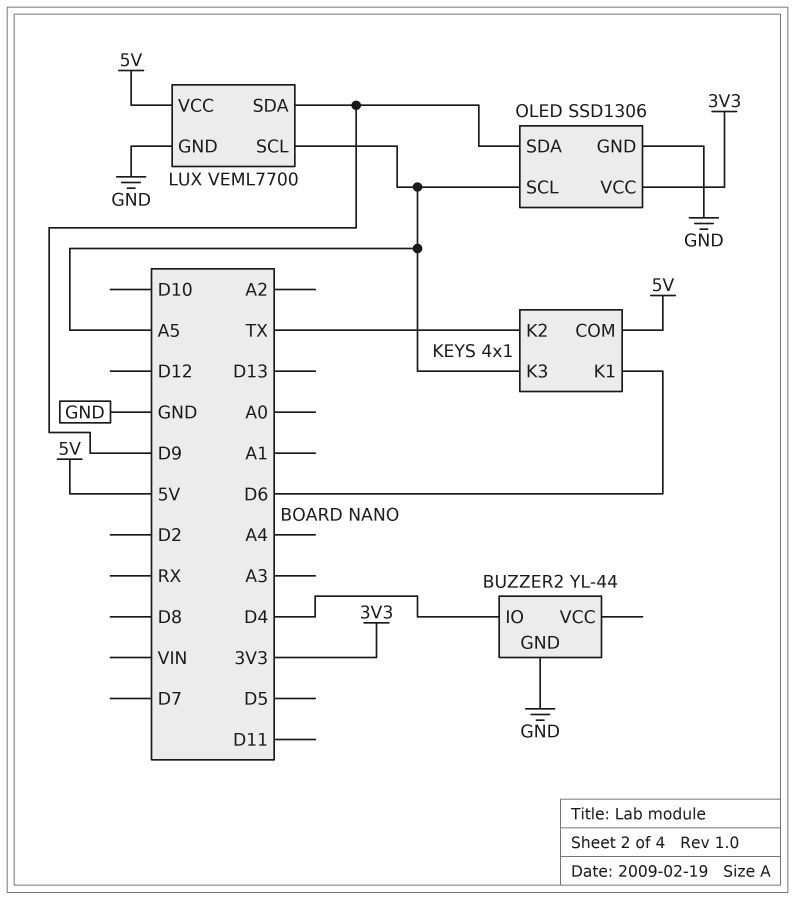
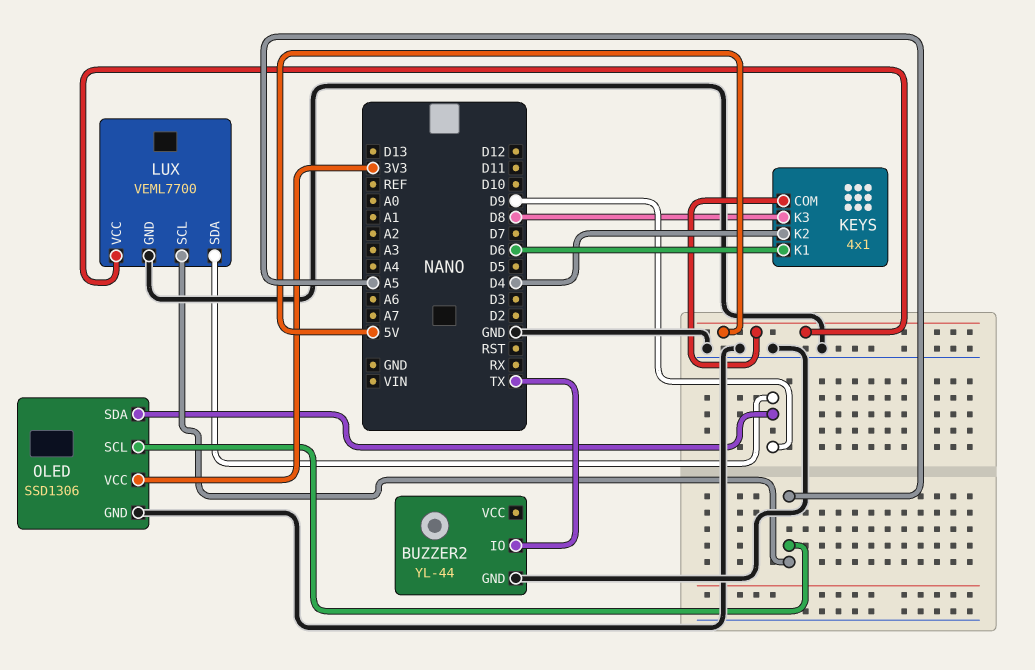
BUZZER2 pin IO: D4 -> TX
KEYS pin K2: TX -> D4
KEYS pin K3: A5 -> D8

